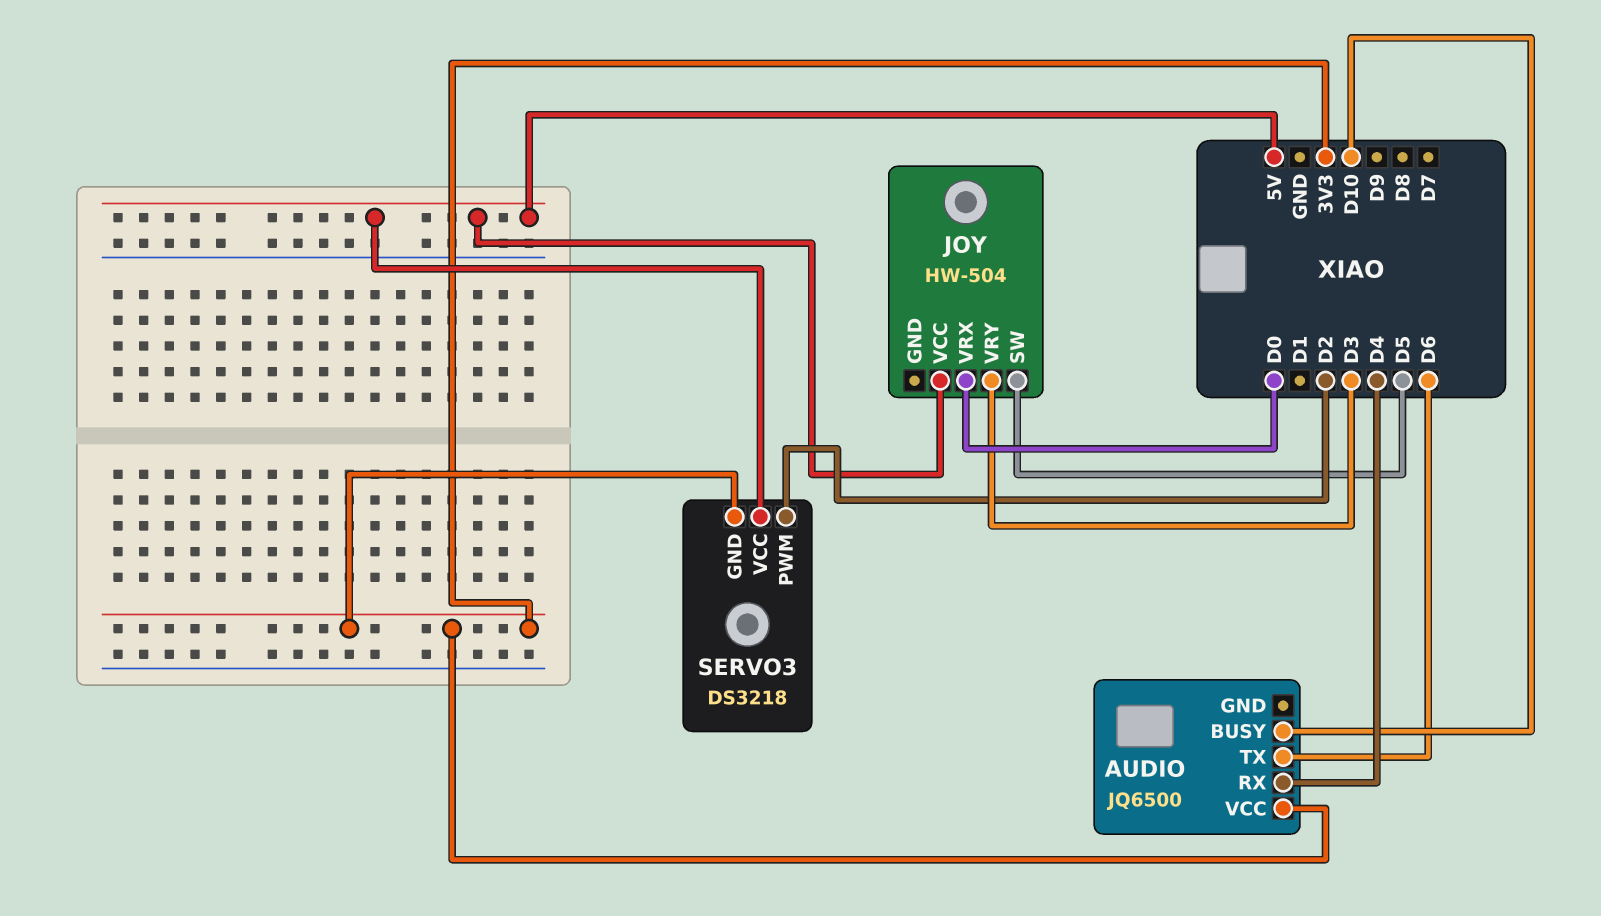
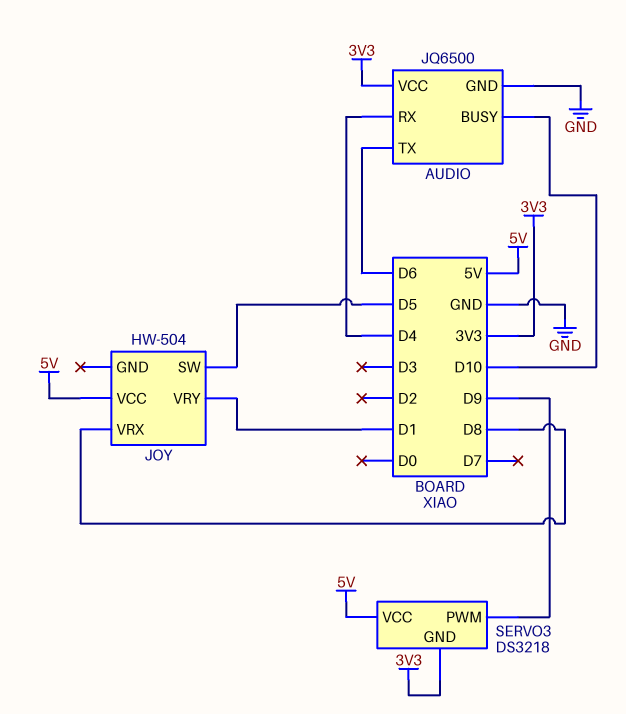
AUDIO pin GND: none -> GND
JOY pin VRX: D0 -> D8
JOY pin VRY: D3 -> D1
SERVO3 pin PWM: D2 -> D9

